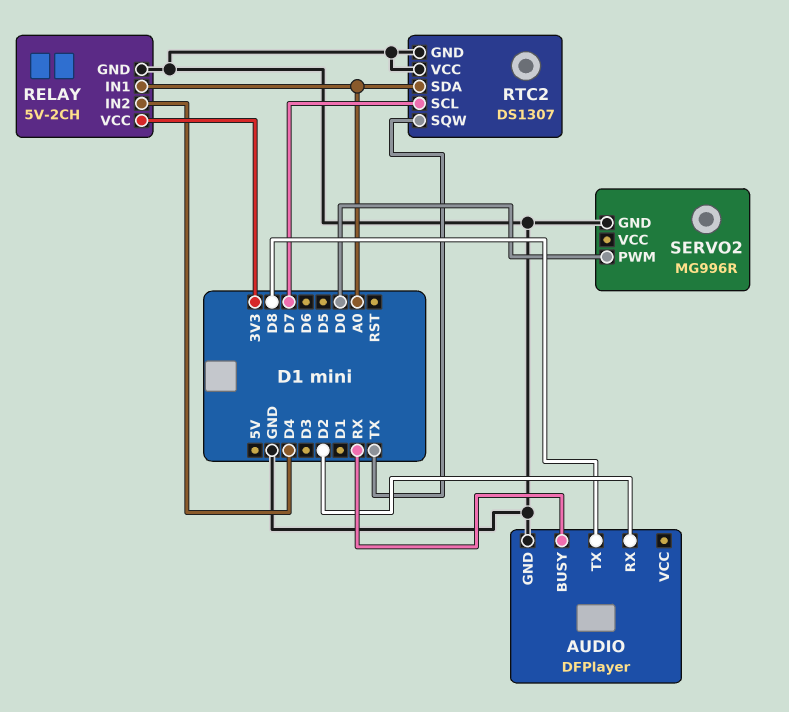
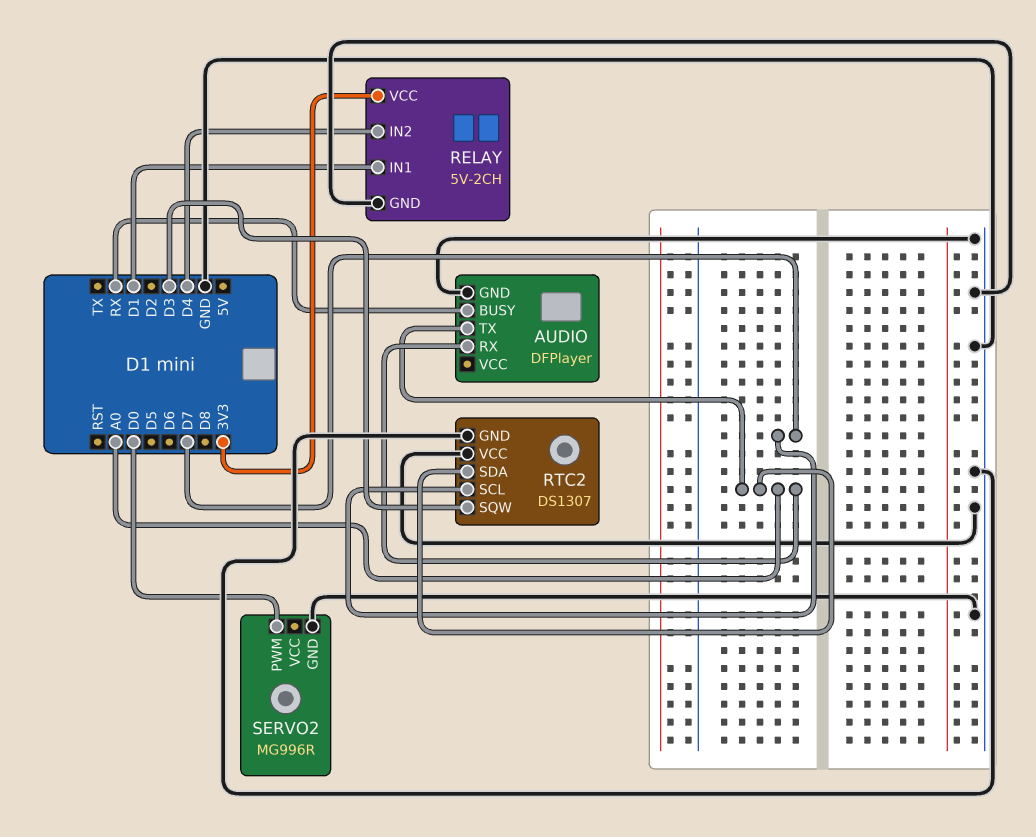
AUDIO pin RX: D2 -> A0
AUDIO pin TX: D8 -> A0
RELAY pin IN1: A0 -> D1
RTC2 pin SQW: TX -> D3

